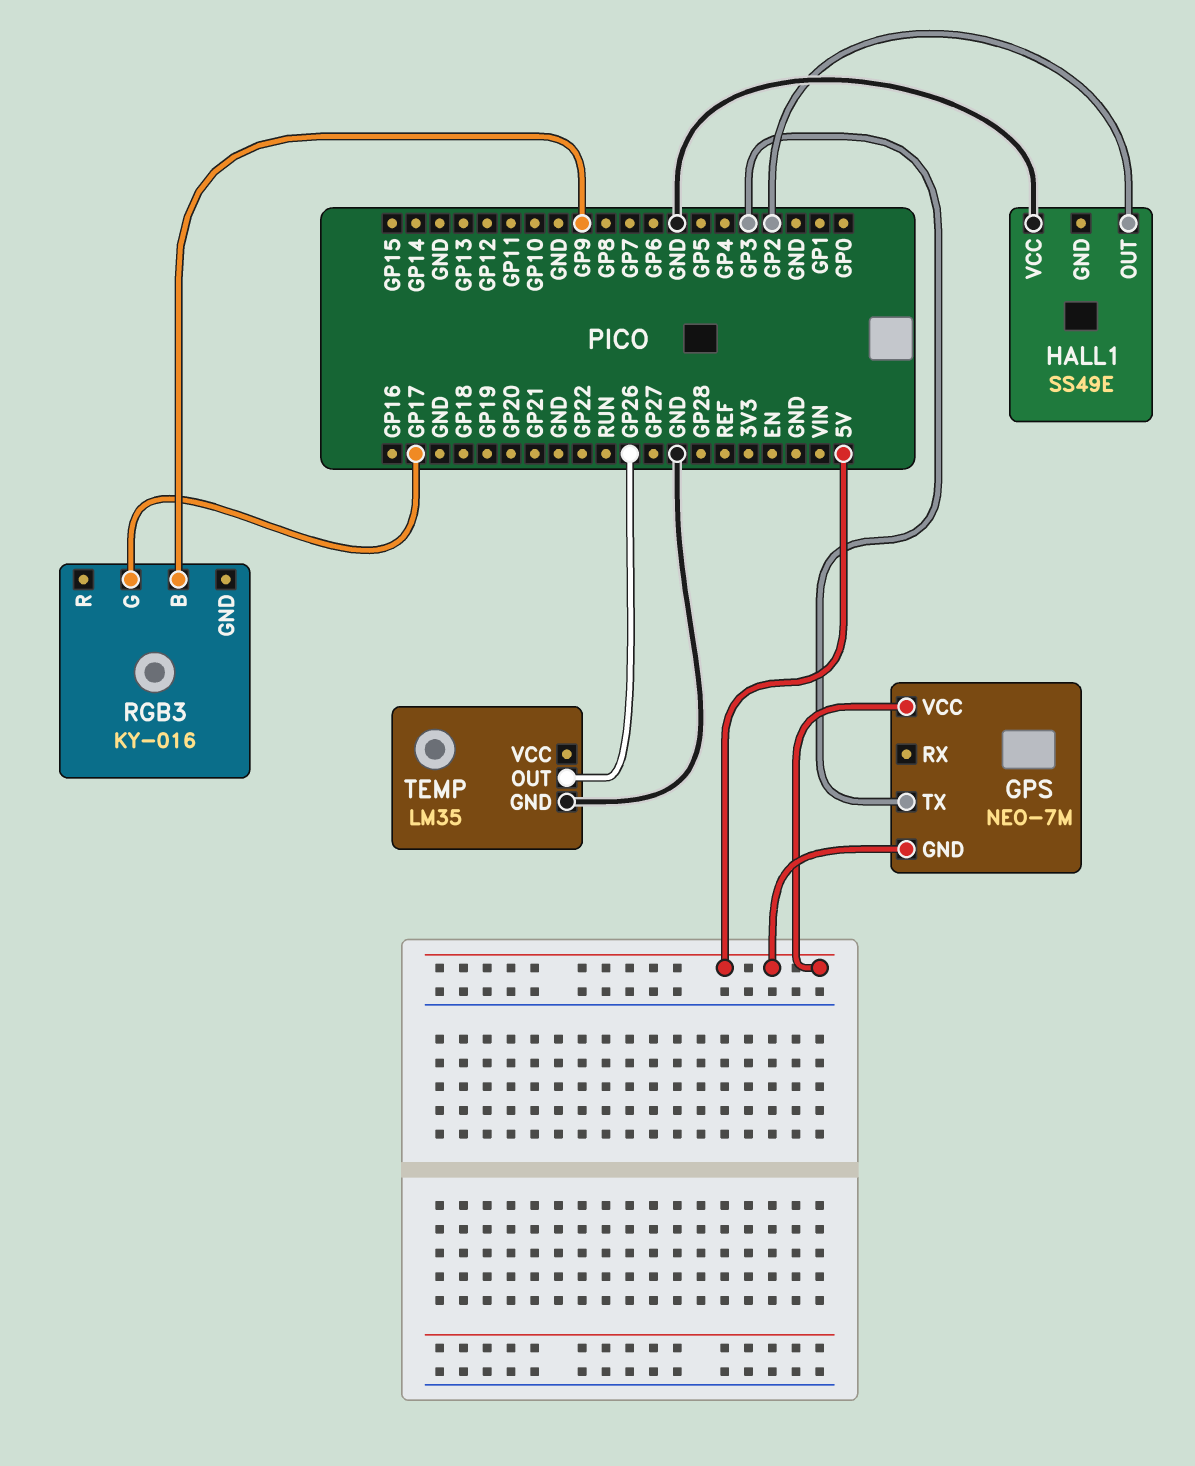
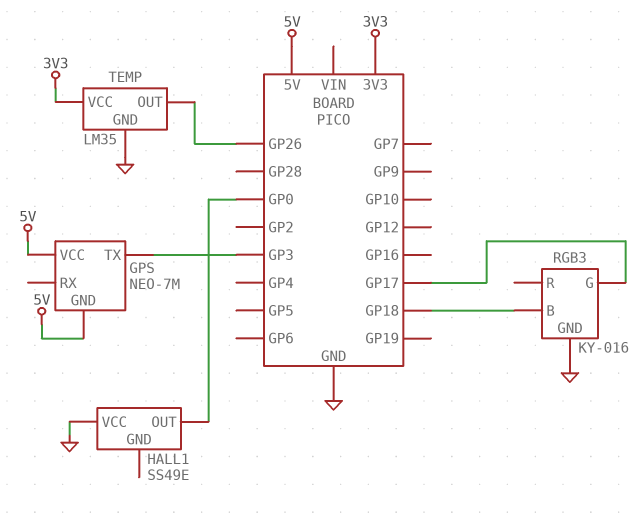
HALL1 pin OUT: GP2 -> GP0
RGB3 pin B: GP9 -> GP18
RGB3 pin GND: none -> GND
TEMP pin VCC: none -> 3V3

